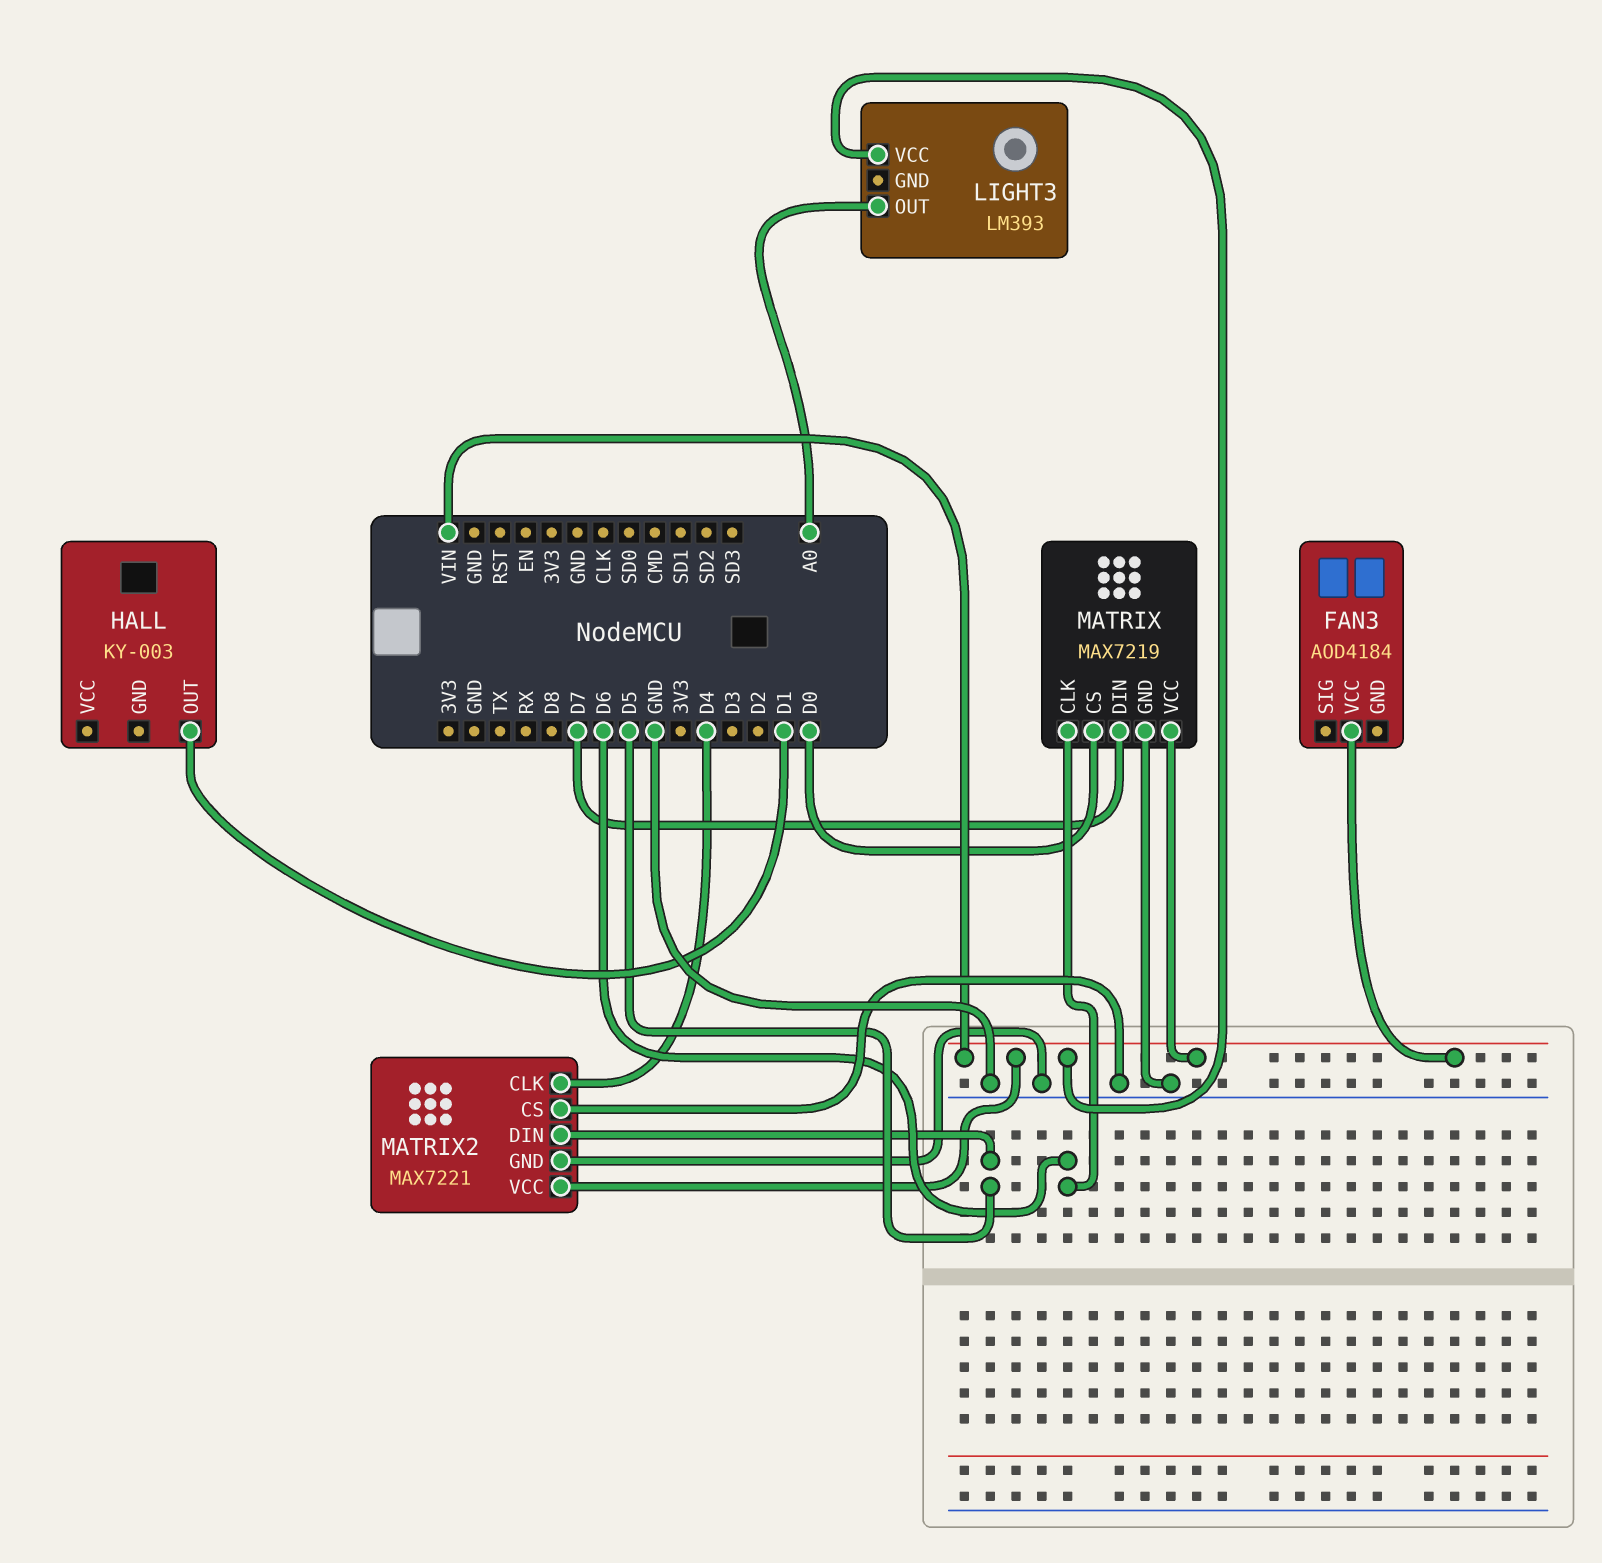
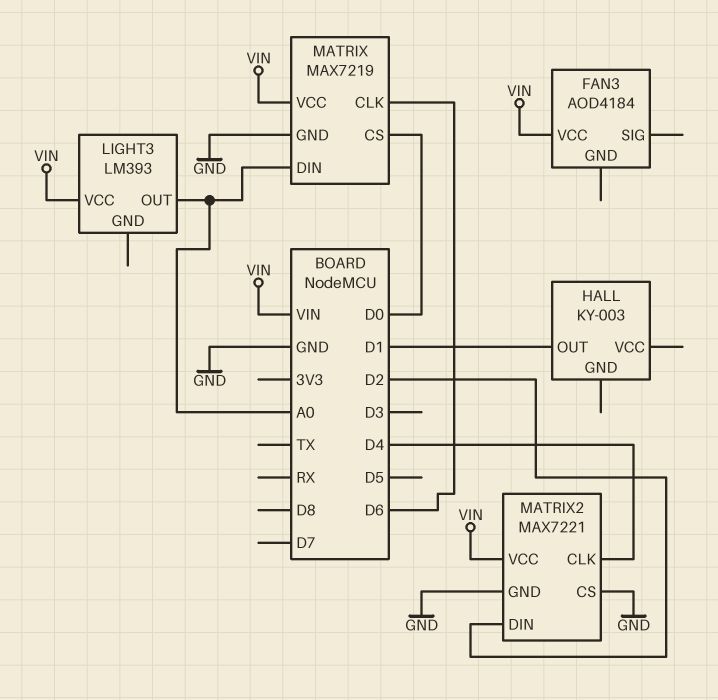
MATRIX pin DIN: D7 -> A0
MATRIX2 pin DIN: D5 -> D2

